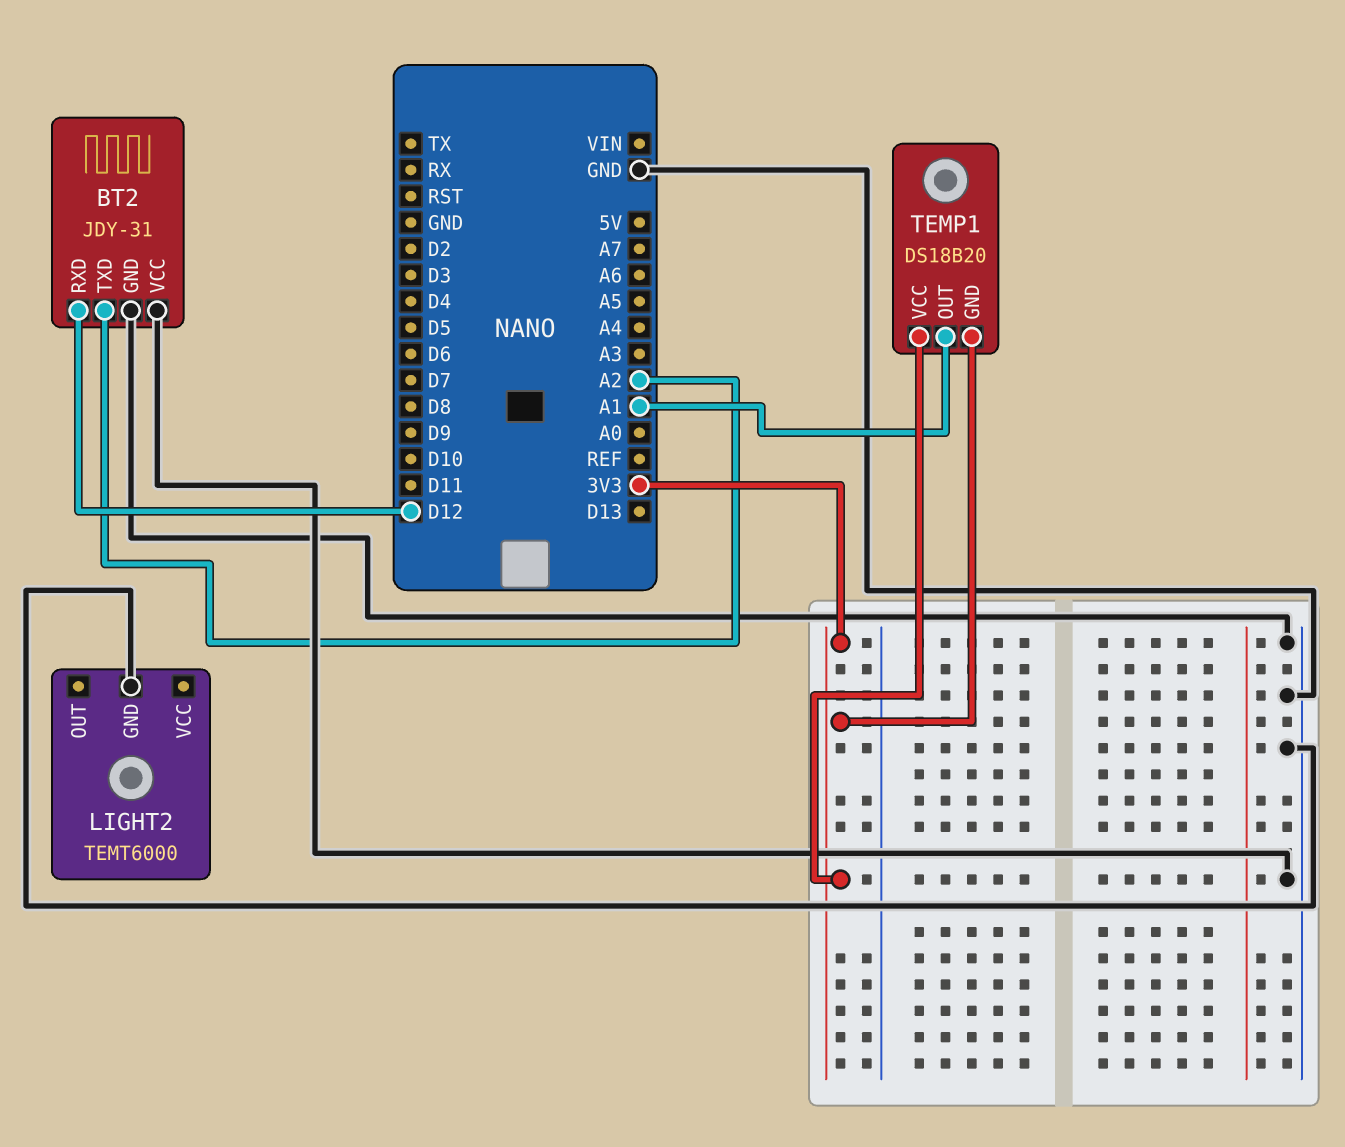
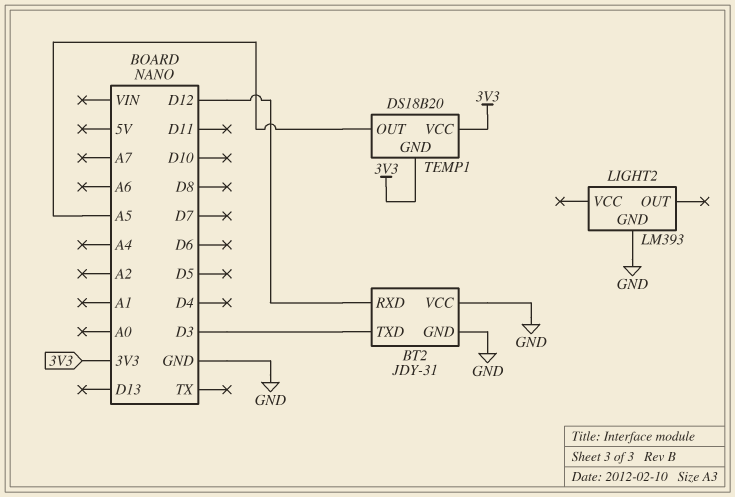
BT2 pin TXD: A2 -> D3
LIGHT2: TEMT6000 -> LM393
TEMP1 pin OUT: A1 -> A5

